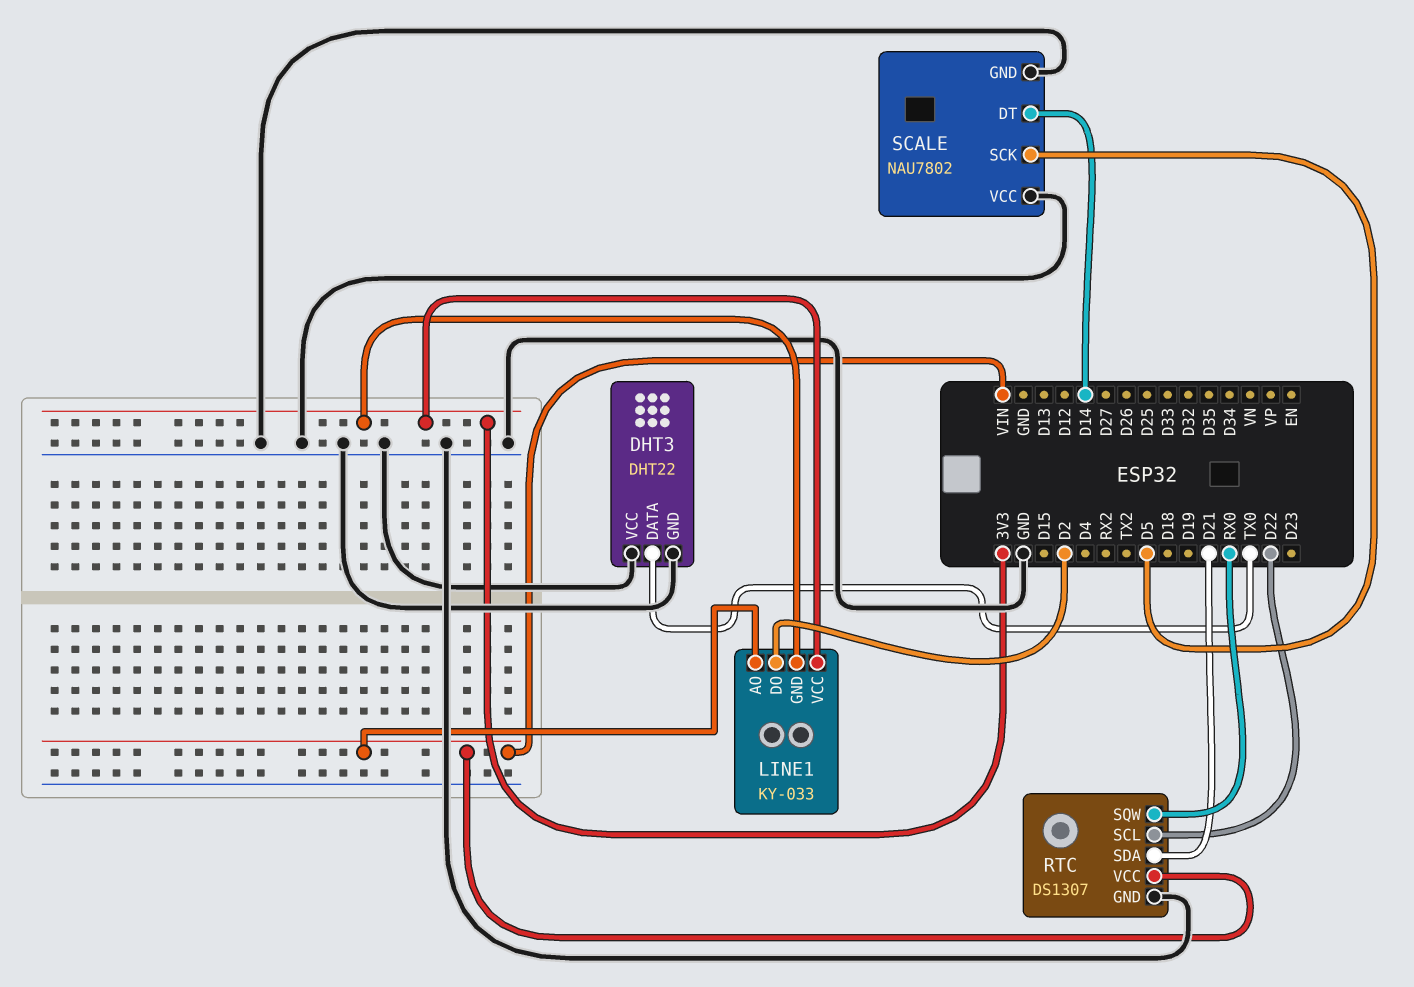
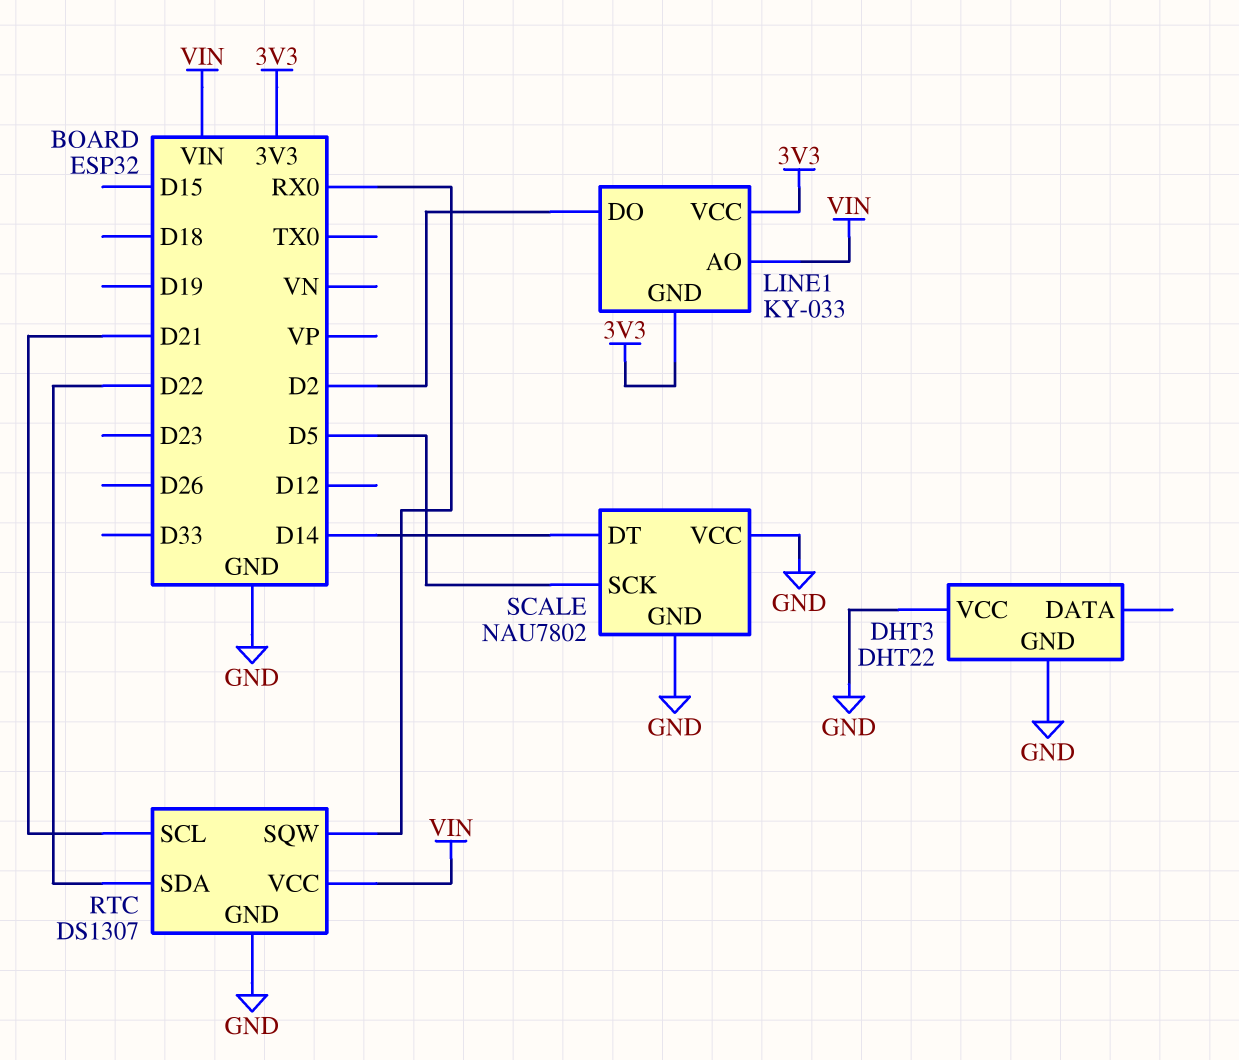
DHT3 pin DATA: TX0 -> none
RTC pin SCL: D22 -> D21
RTC pin SDA: D21 -> D22

